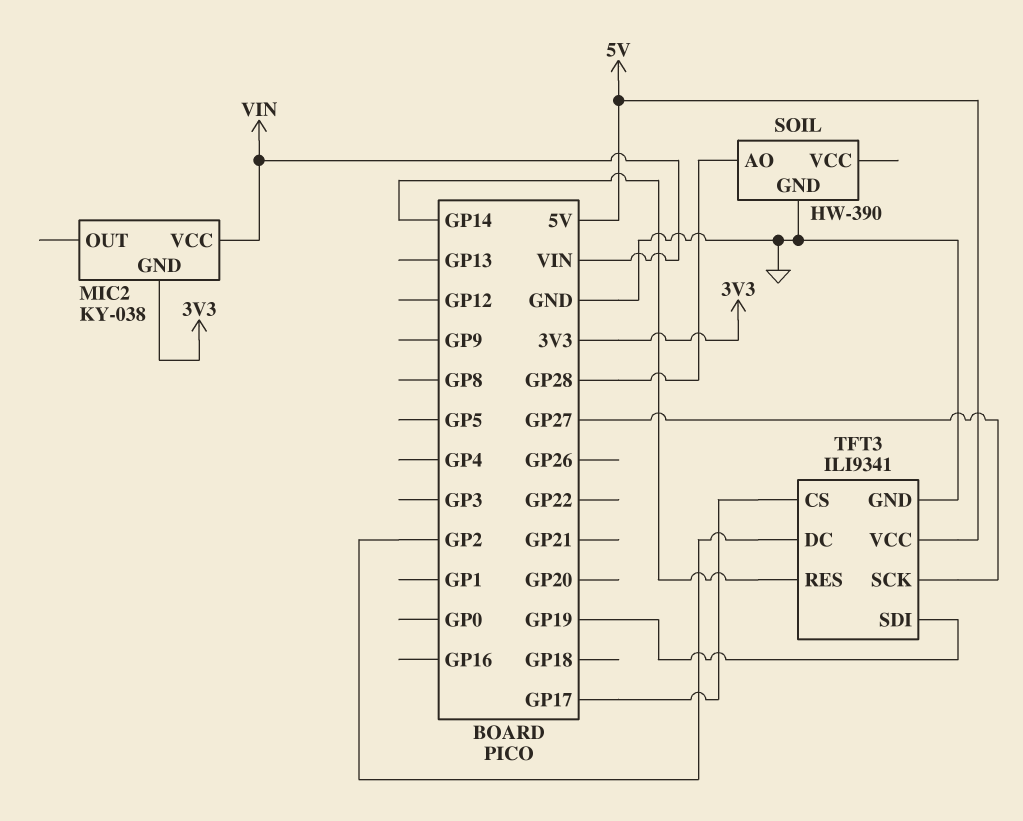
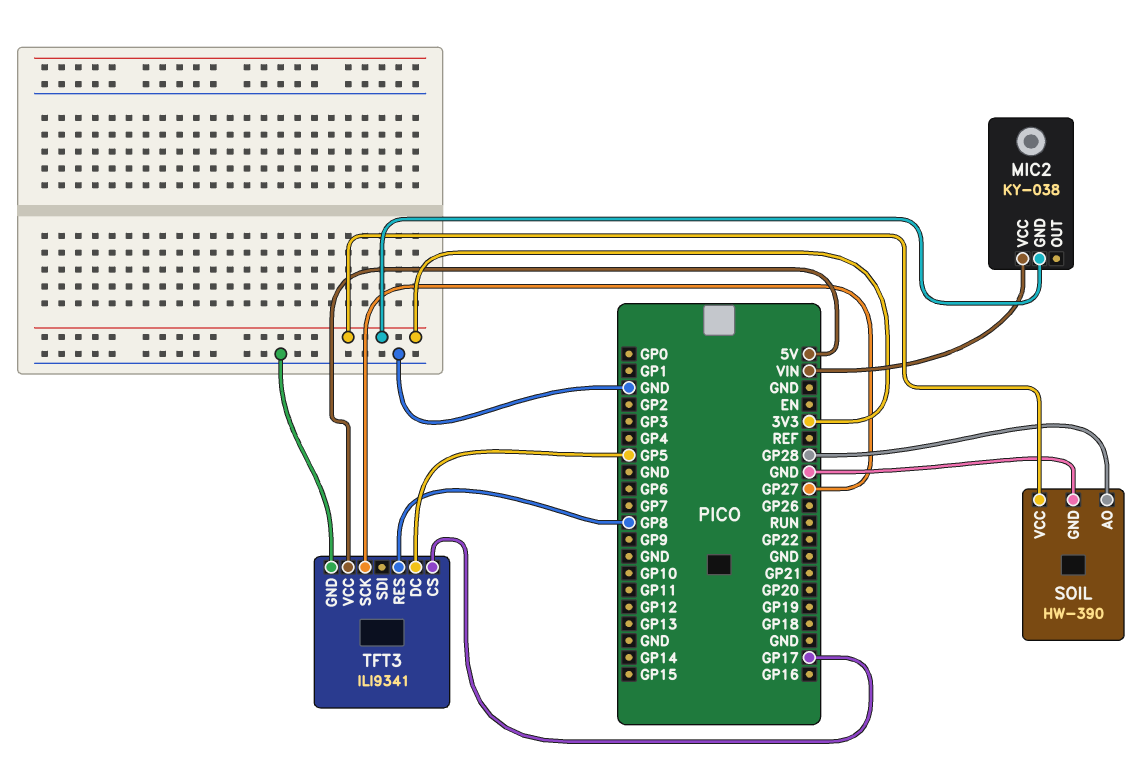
SOIL pin VCC: none -> 3V3
TFT3 pin DC: GP2 -> GP5
TFT3 pin RES: GP14 -> GP8
TFT3 pin SDI: GP19 -> none

